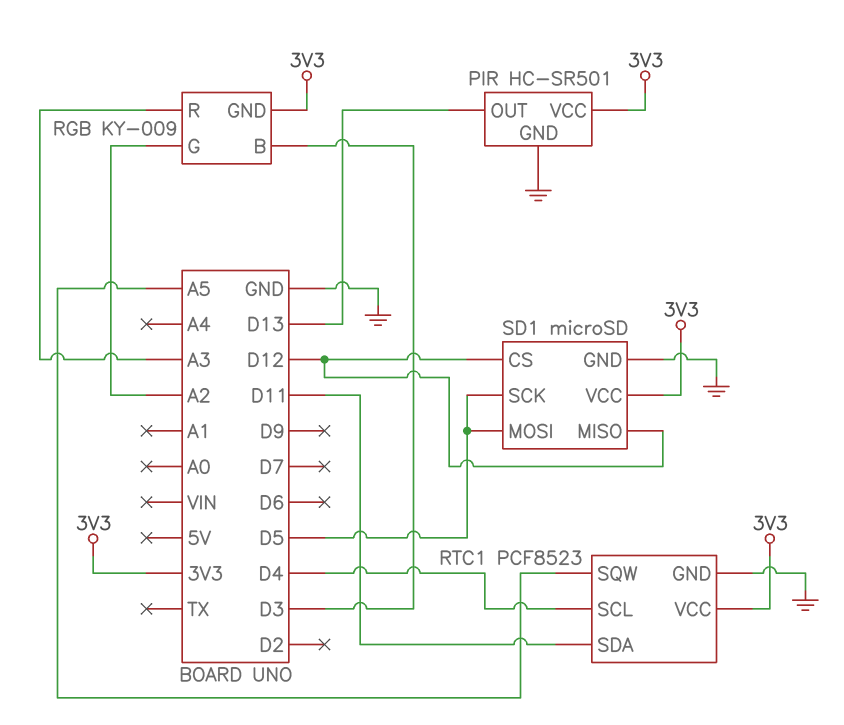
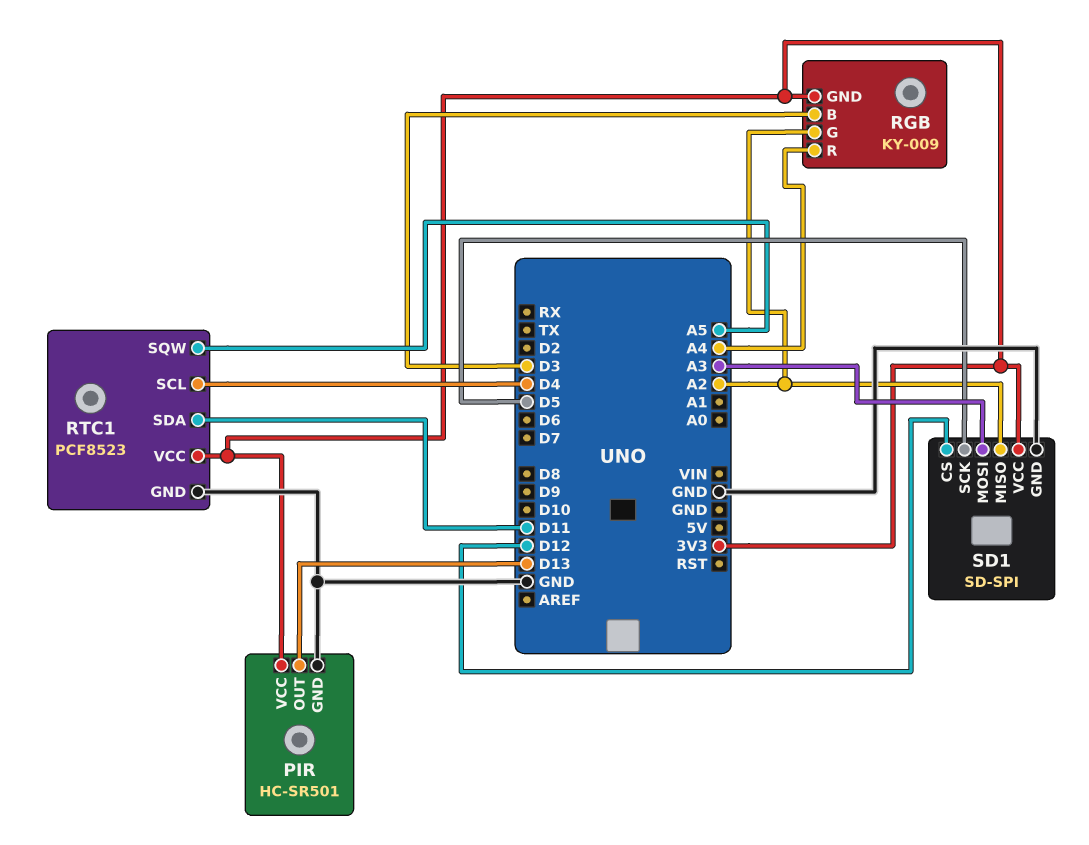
RGB pin R: A3 -> A4
SD1: microSD -> SD-SPI
SD1 pin MISO: D12 -> A2
SD1 pin MOSI: D5 -> A3

